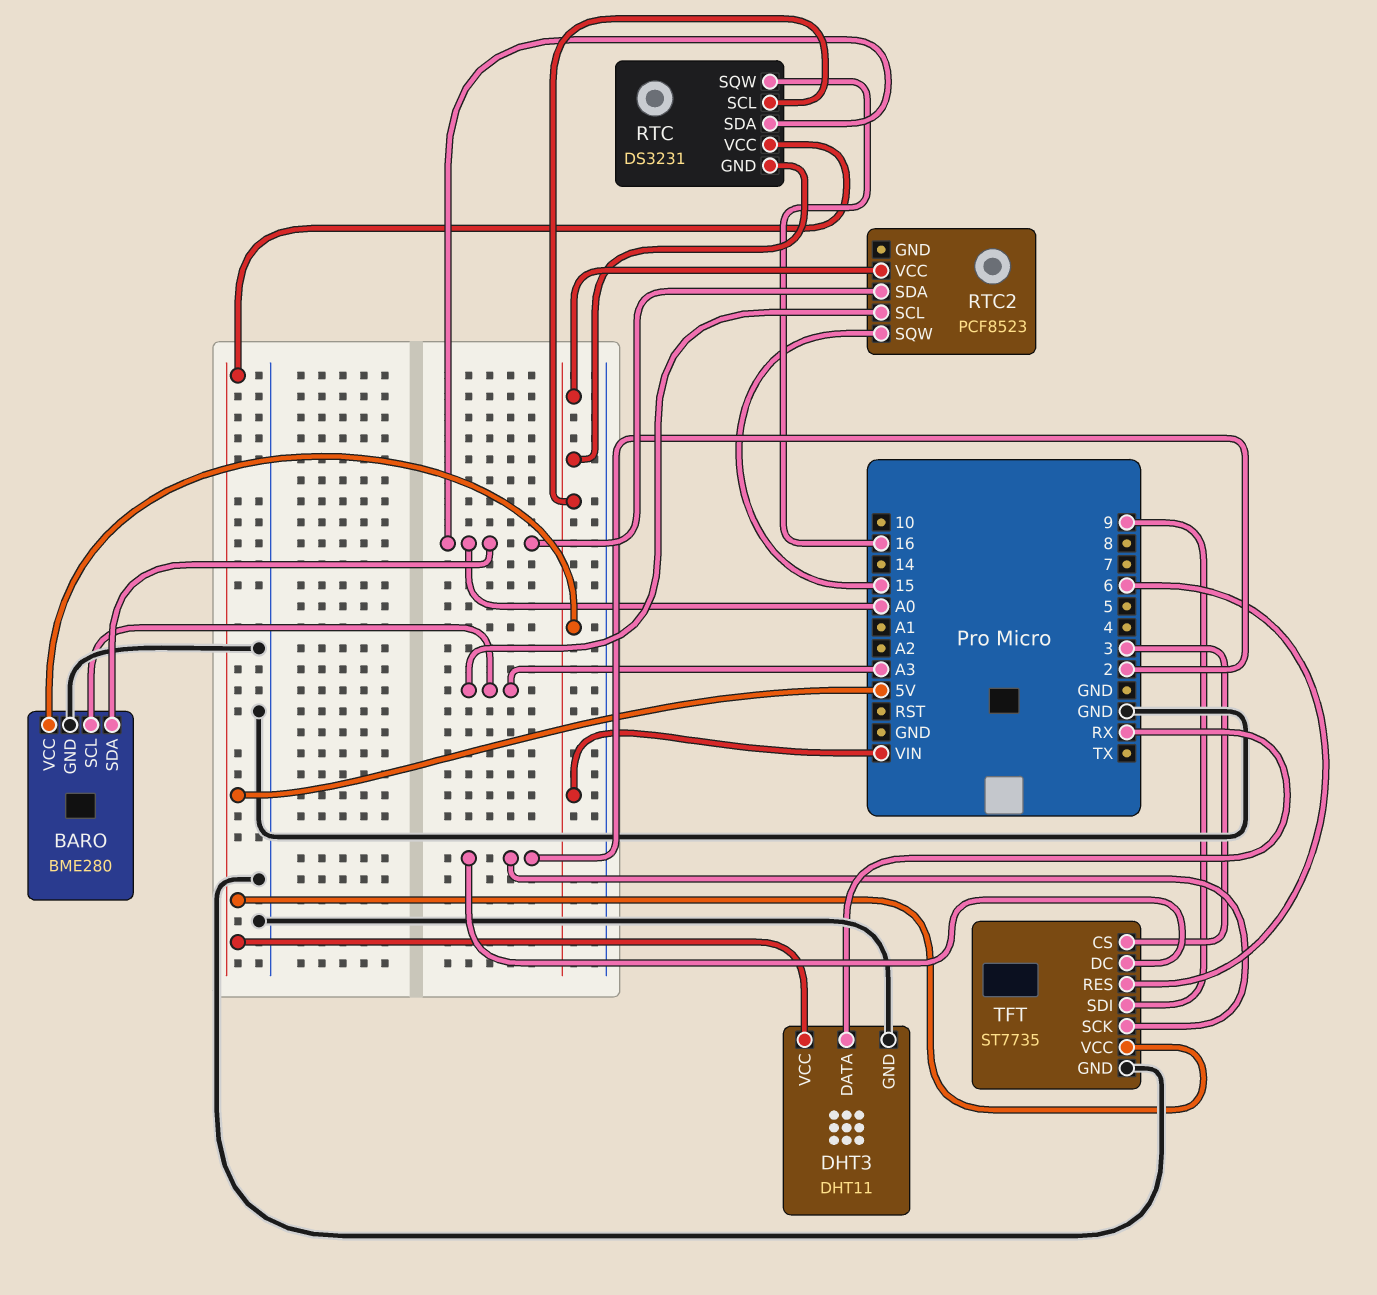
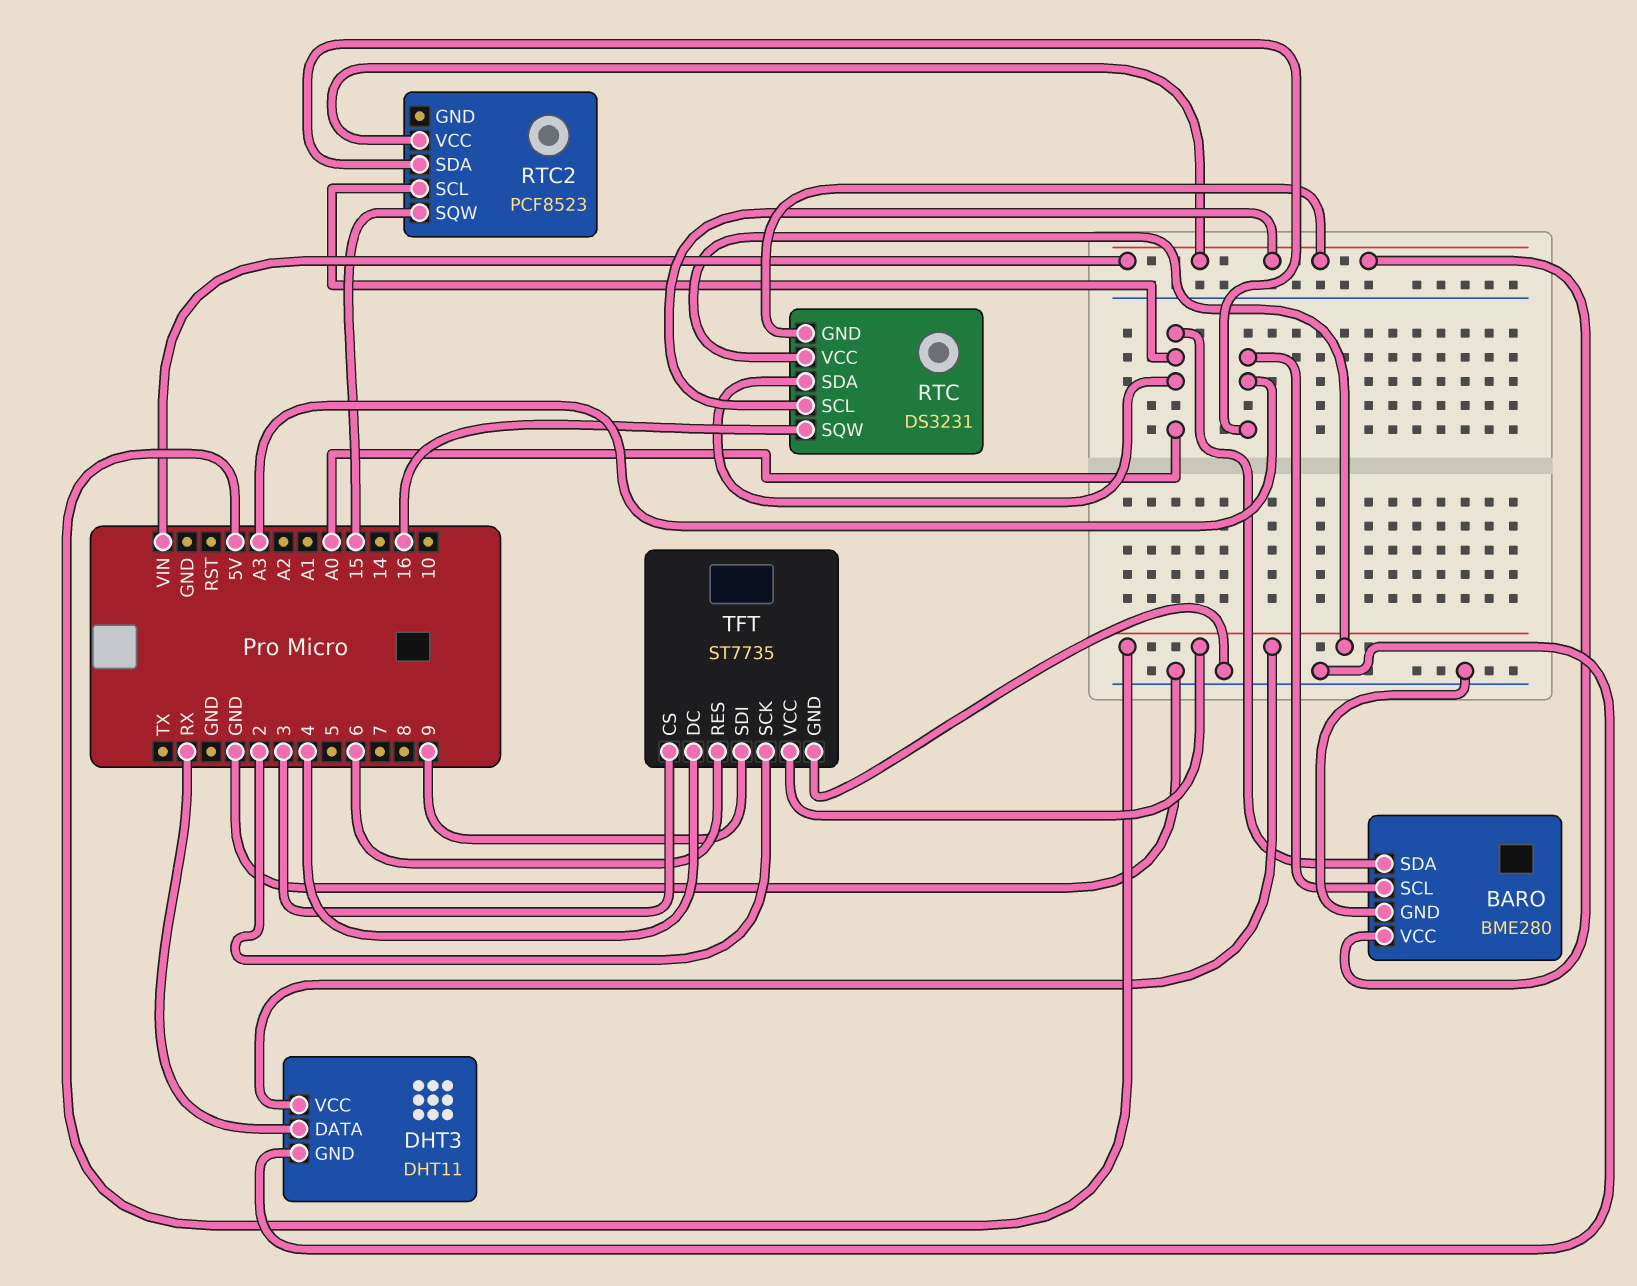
RTC2 pin SCL: A3 -> A0
RTC2 pin SDA: A0 -> A3
TFT pin DC: 2 -> 4

